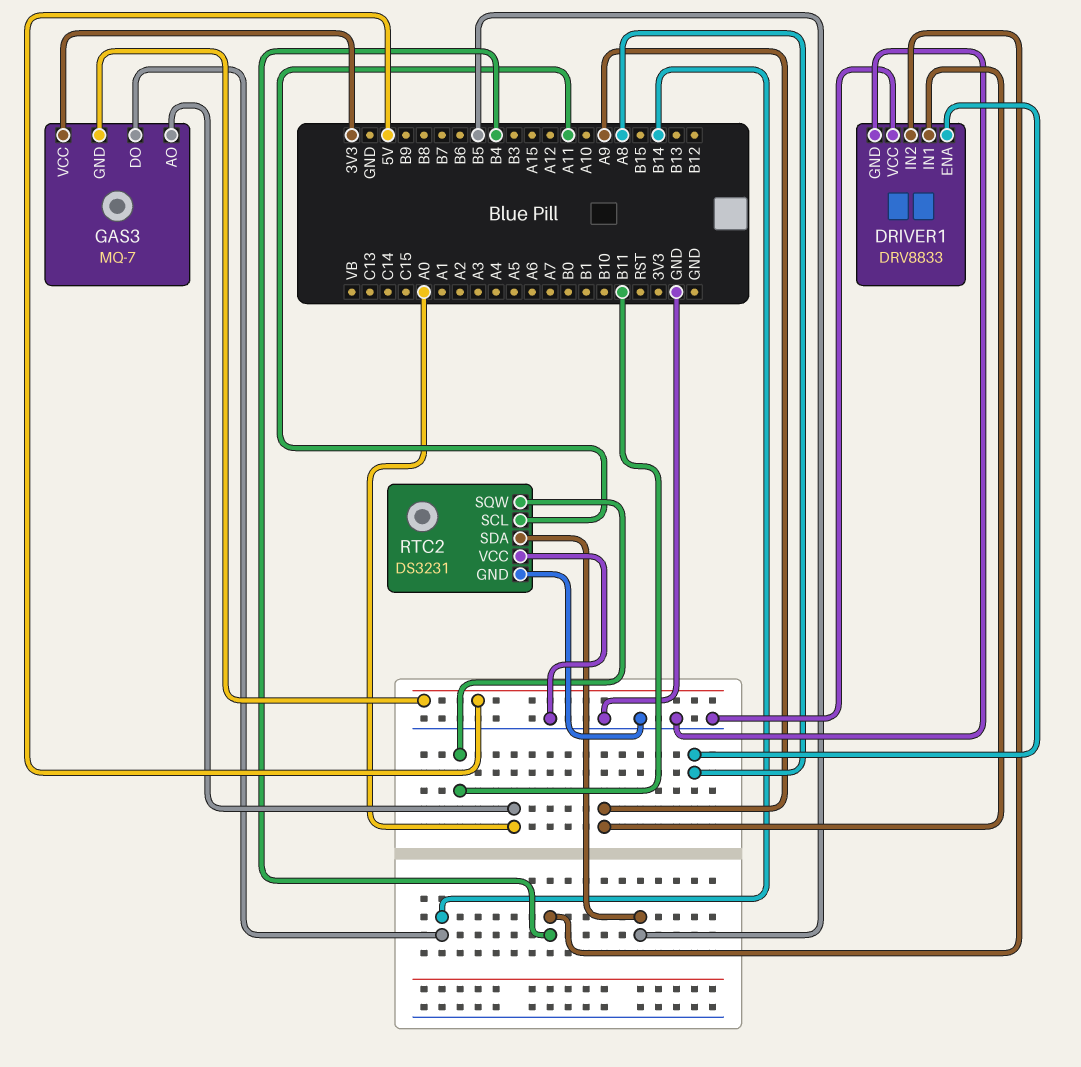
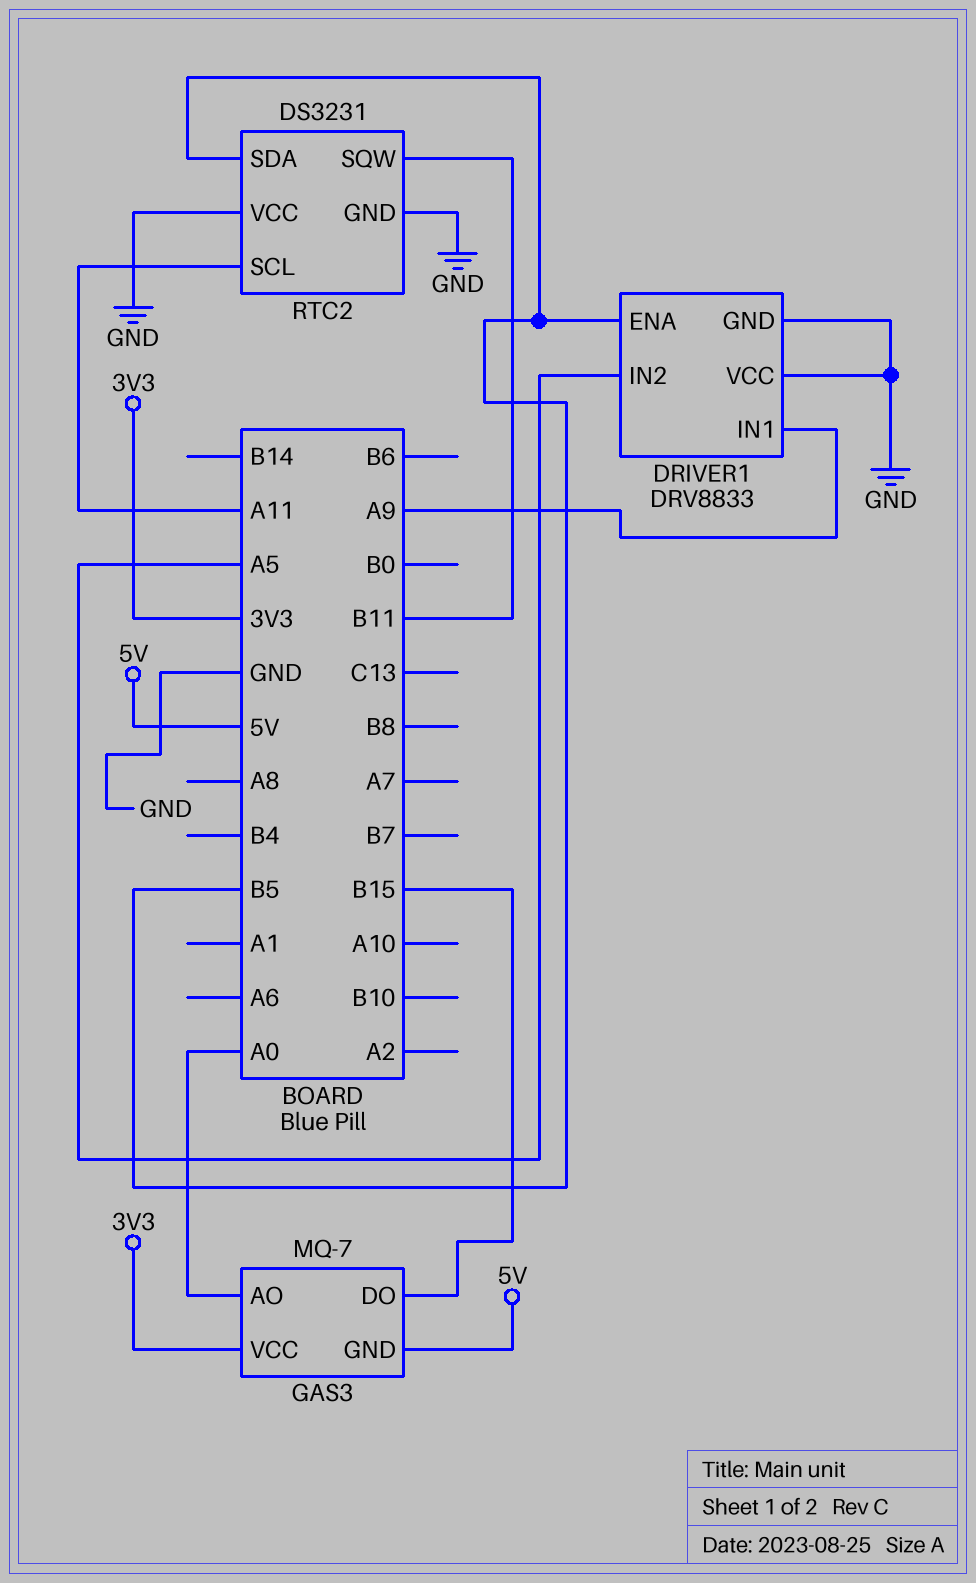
DRIVER1 pin ENA: A8 -> B5
DRIVER1 pin IN2: B4 -> A5
GAS3 pin DO: B14 -> B15

